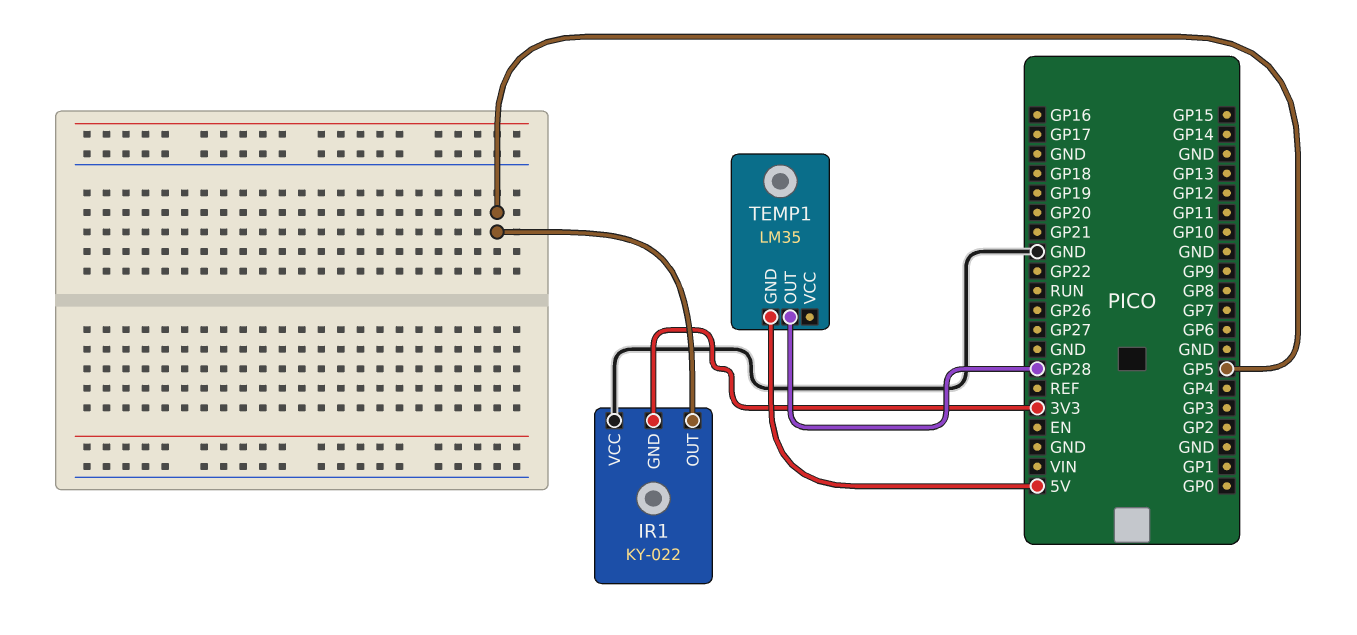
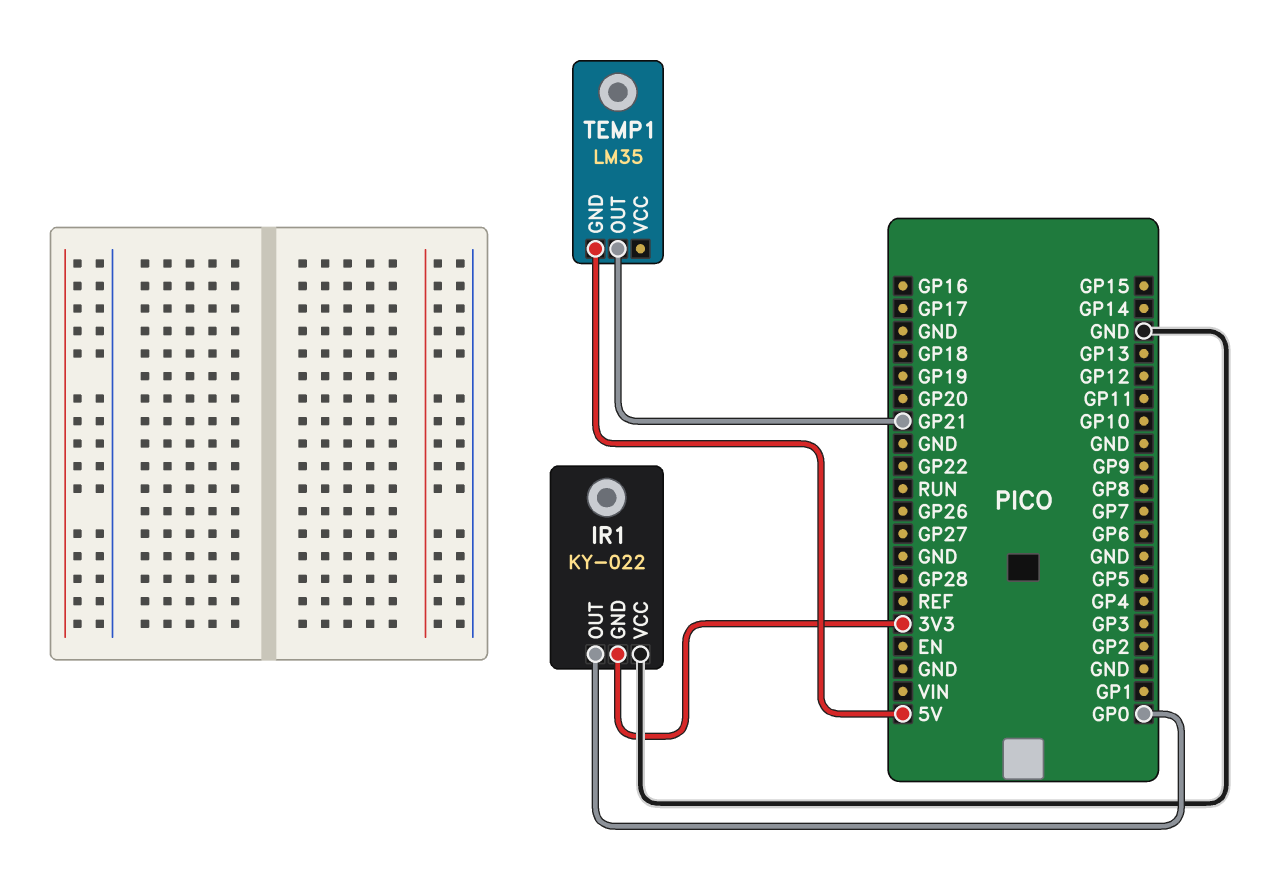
IR1 pin OUT: GP5 -> GP0
TEMP1 pin OUT: GP28 -> GP21

